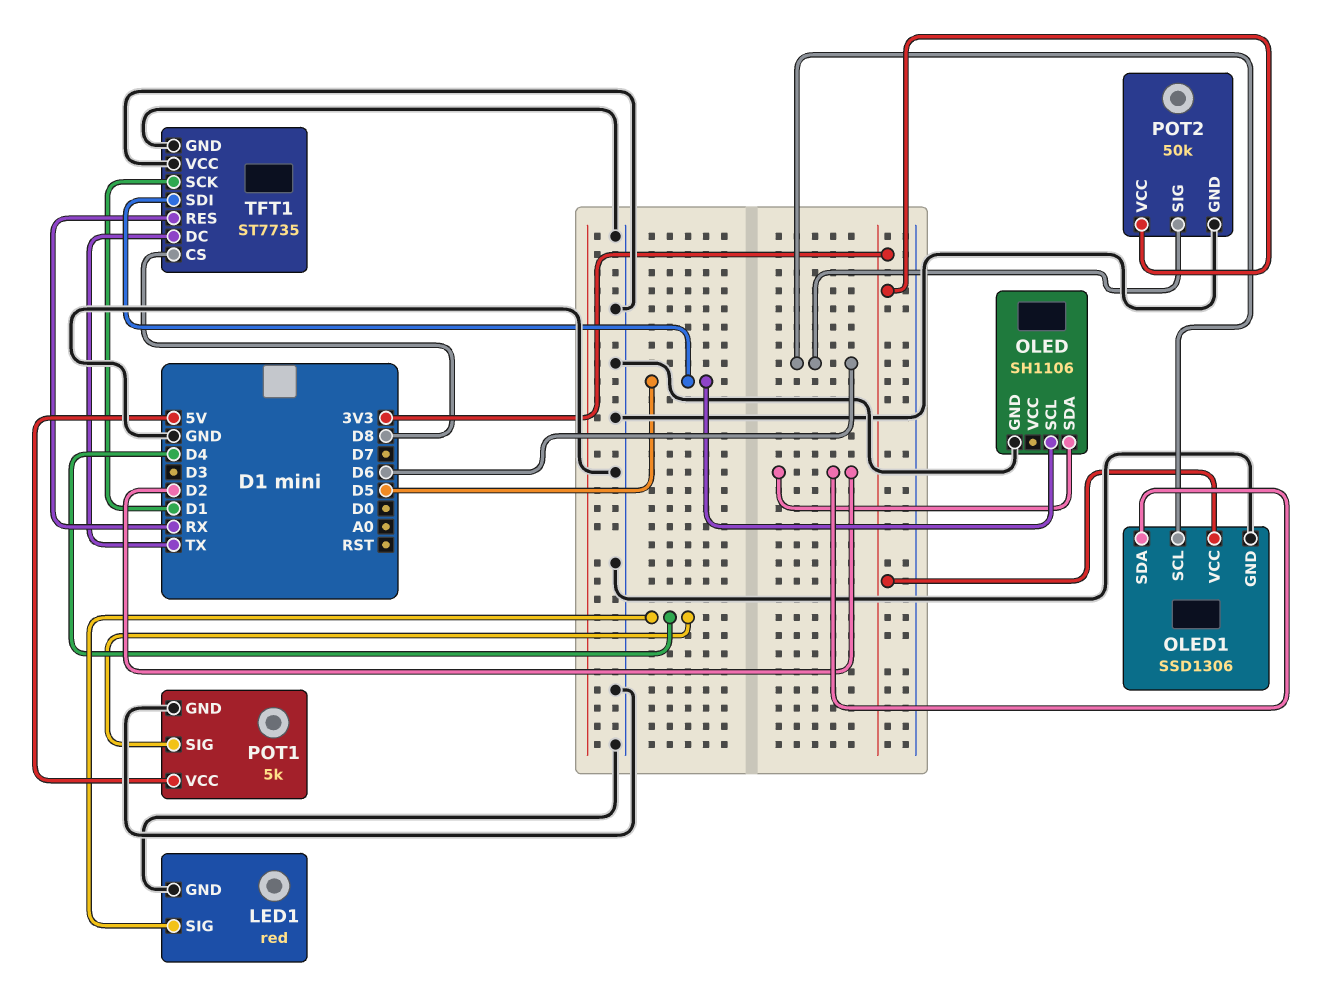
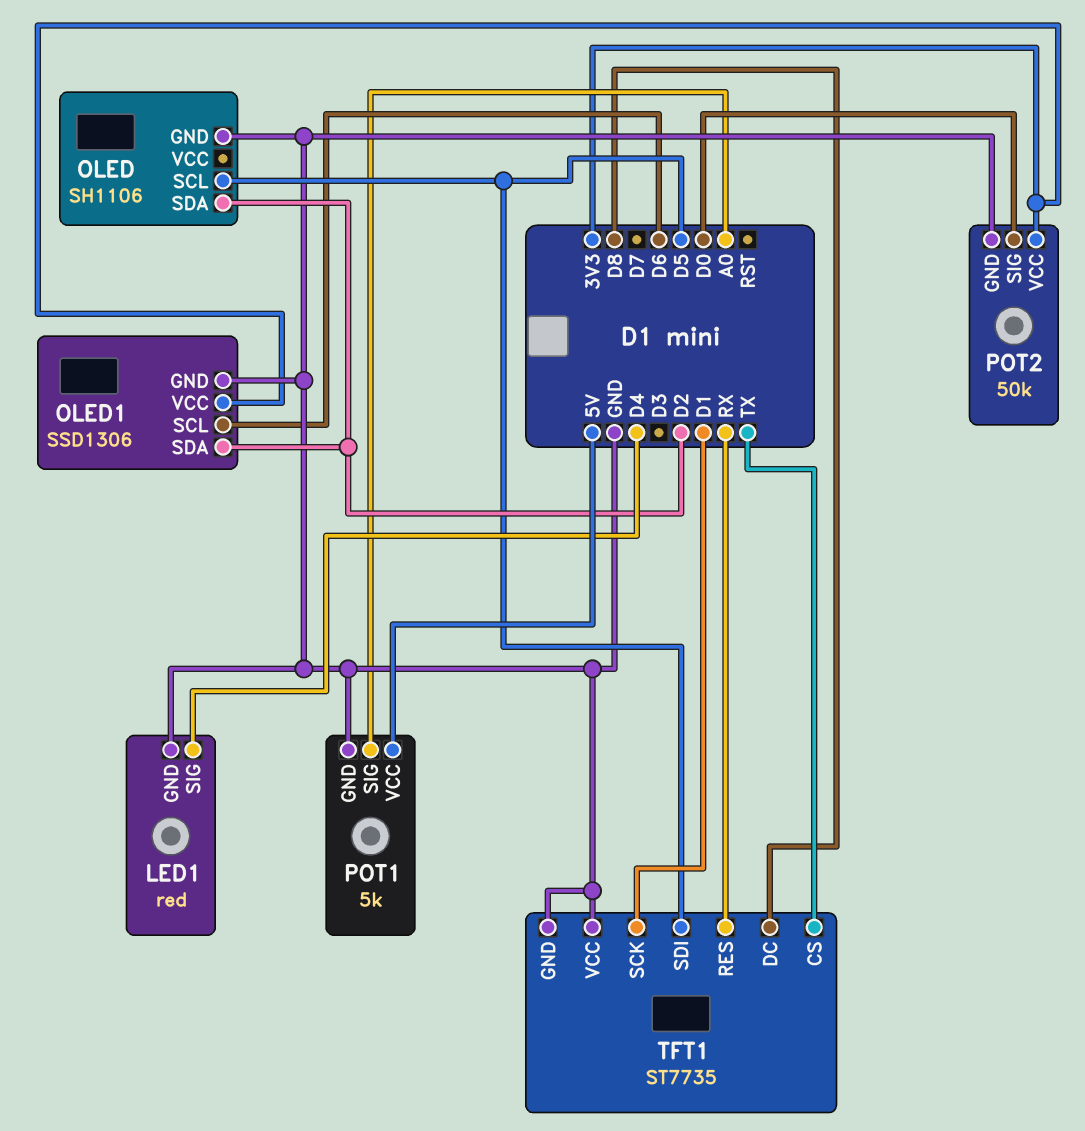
POT1 pin SIG: D4 -> A0
POT2 pin SIG: D6 -> D0
TFT1 pin CS: D8 -> TX
TFT1 pin DC: TX -> D8

